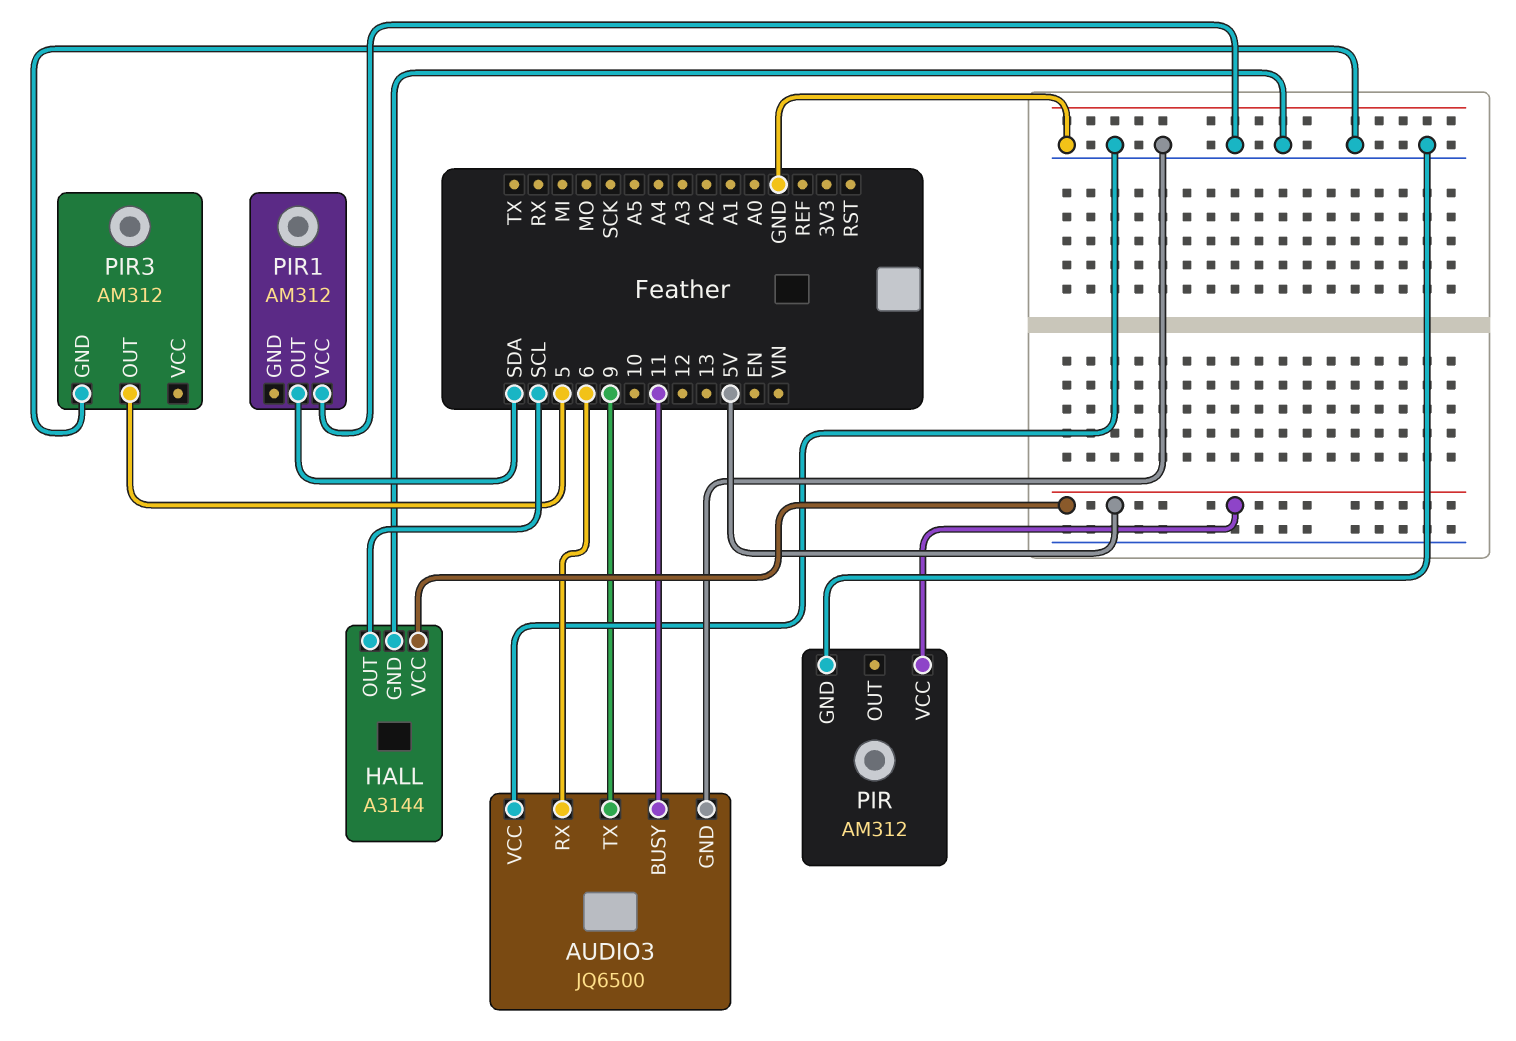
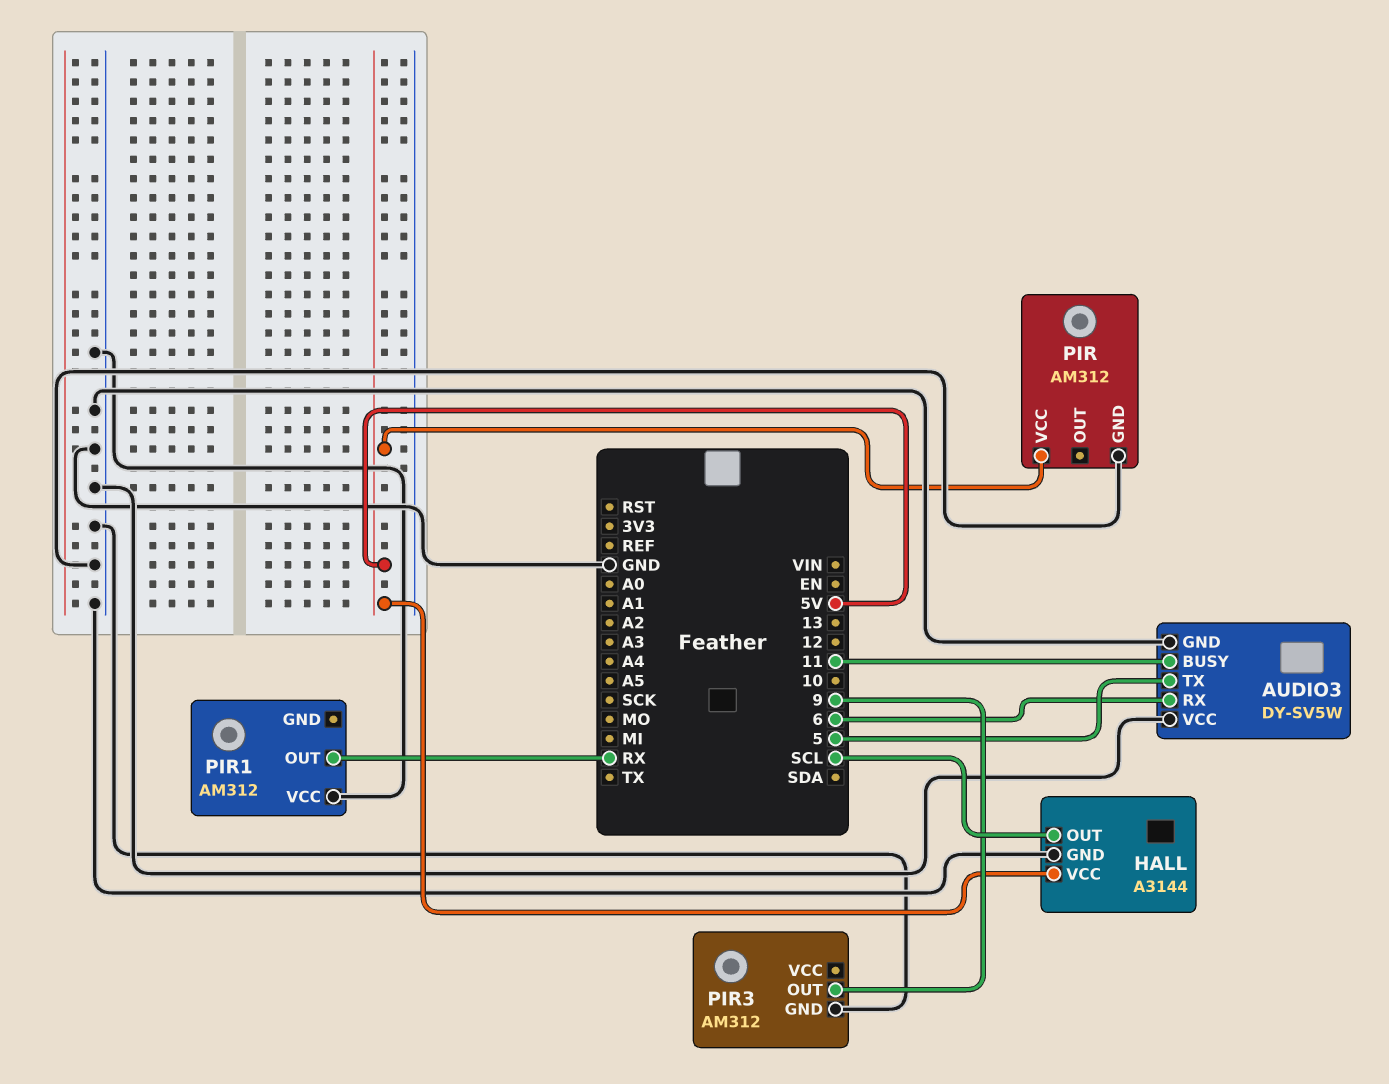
AUDIO3: JQ6500 -> DY-SV5W
AUDIO3 pin TX: 9 -> 5
PIR1 pin OUT: SDA -> RX
PIR3 pin OUT: 5 -> 9

